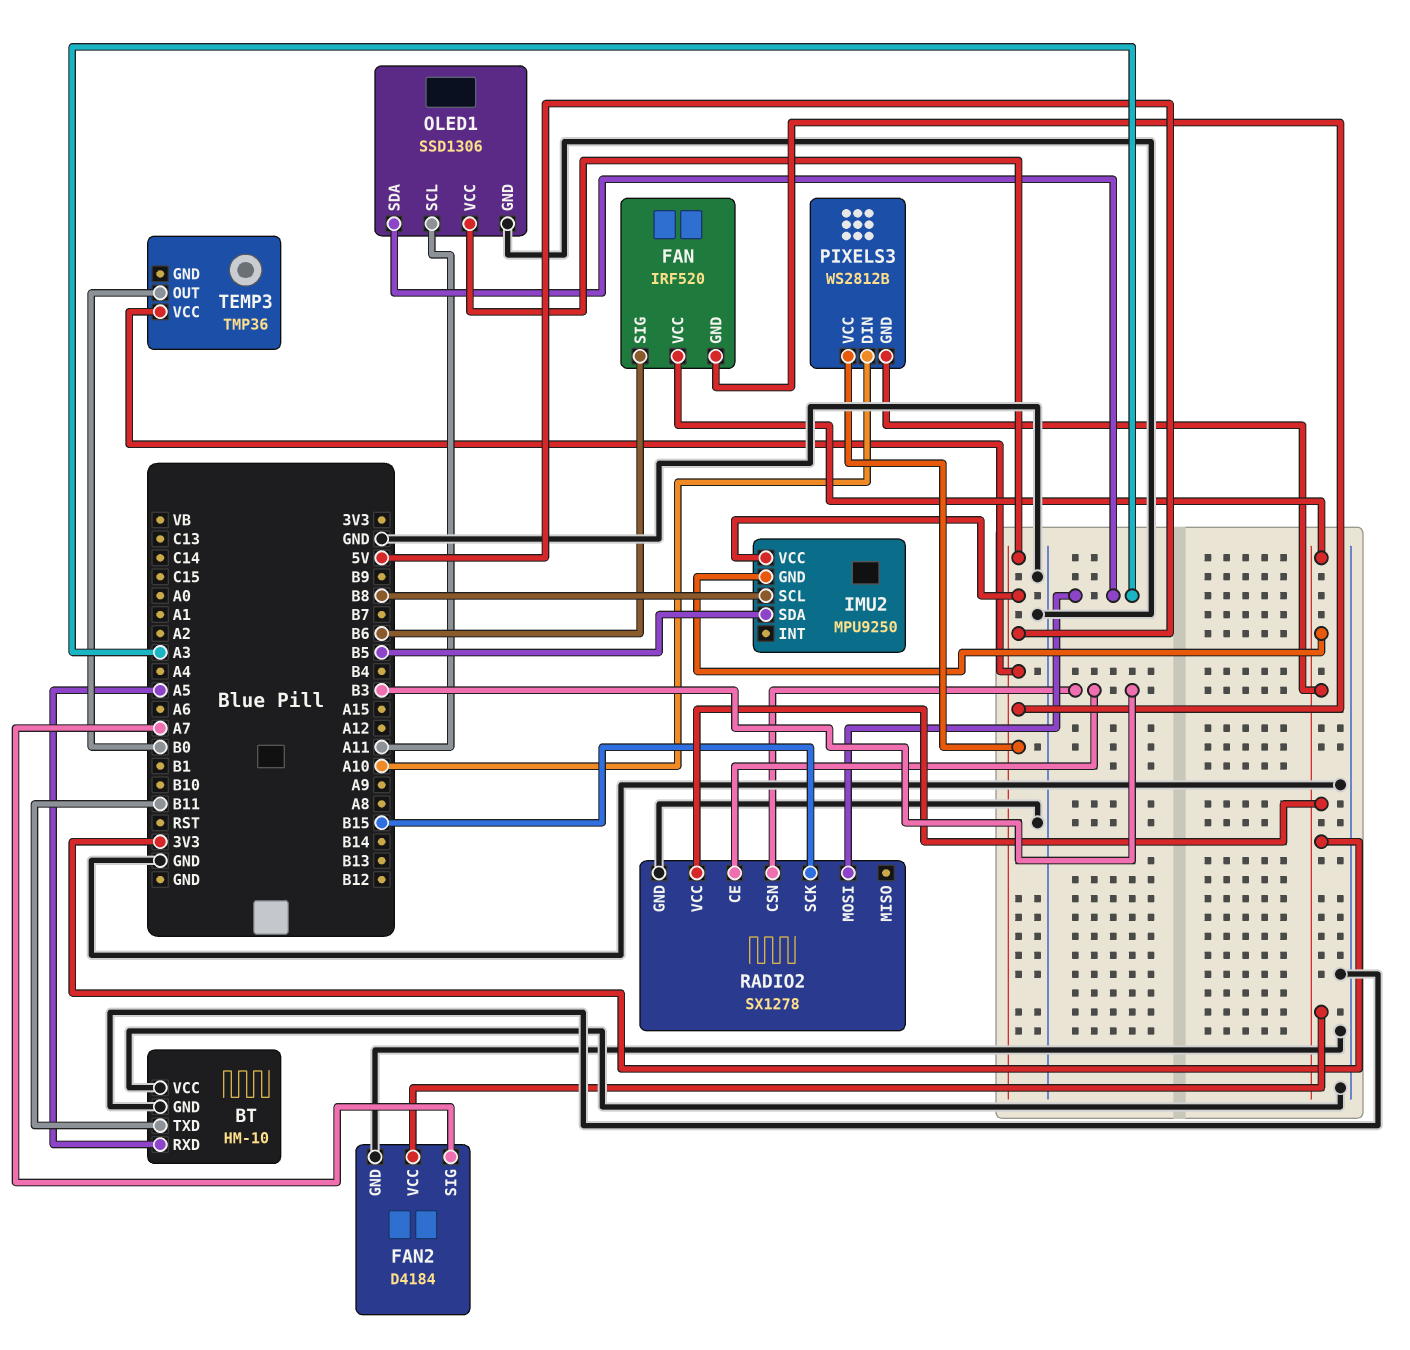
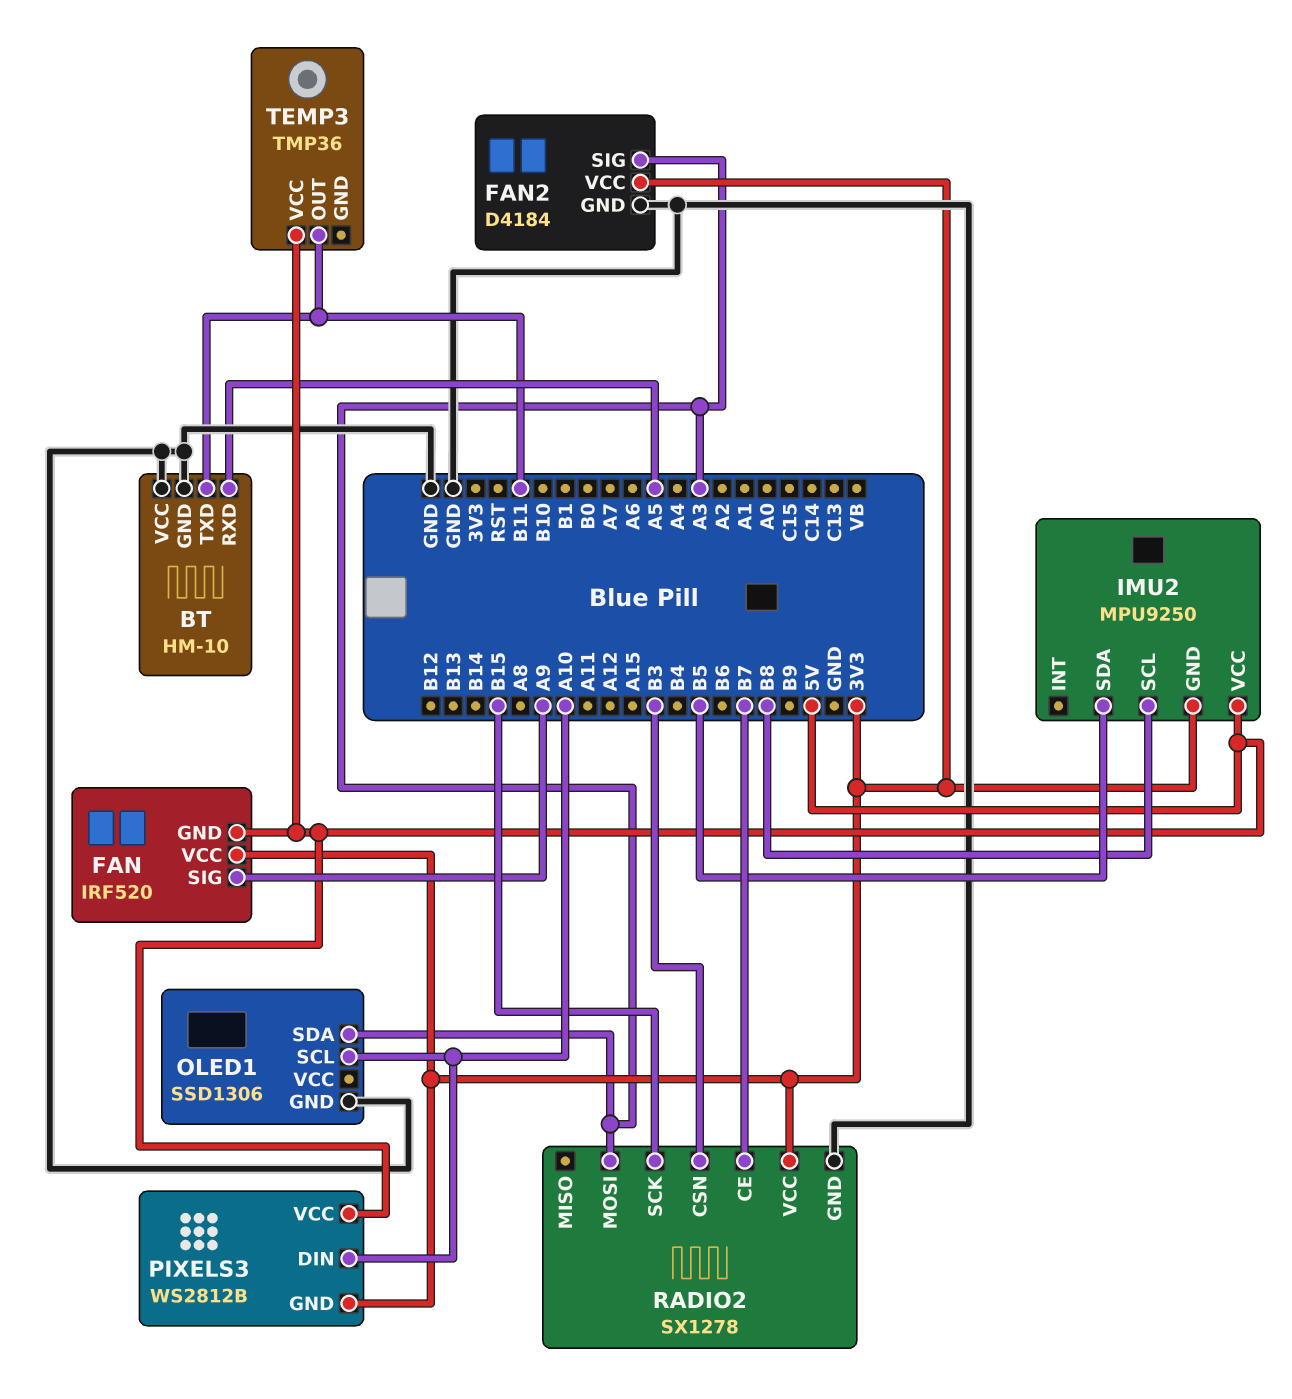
FAN pin SIG: B6 -> A9
FAN2 pin SIG: A7 -> A3
OLED1 pin SCL: A11 -> A10
OLED1 pin VCC: 5V -> none
RADIO2 pin CE: B3 -> B7
TEMP3 pin OUT: B0 -> B11

